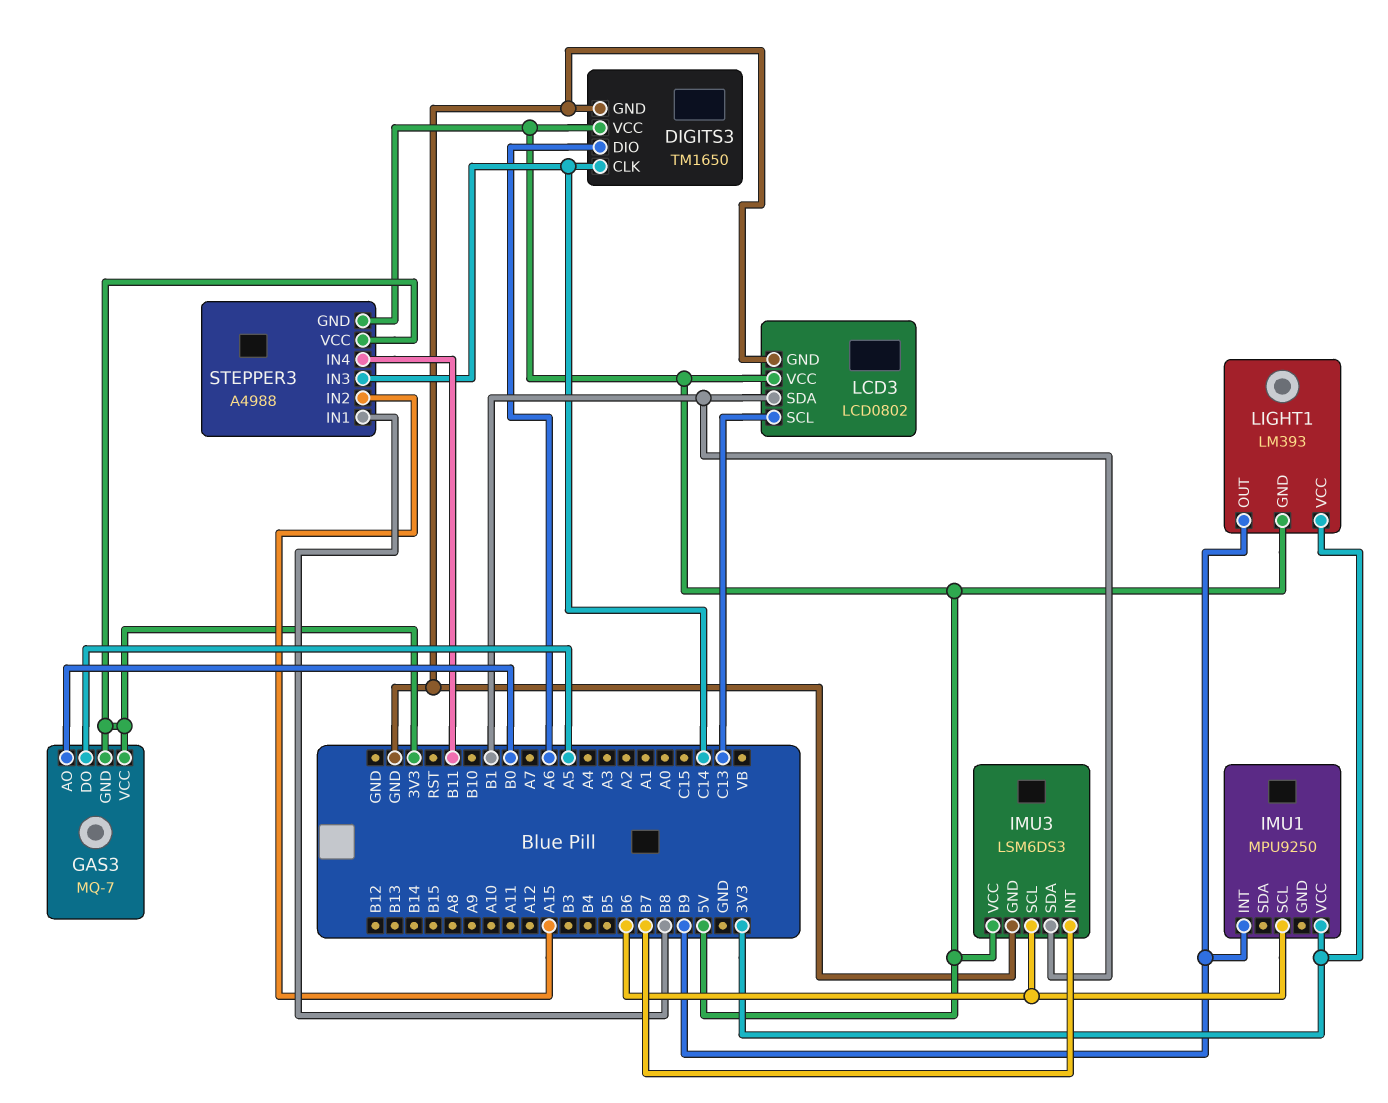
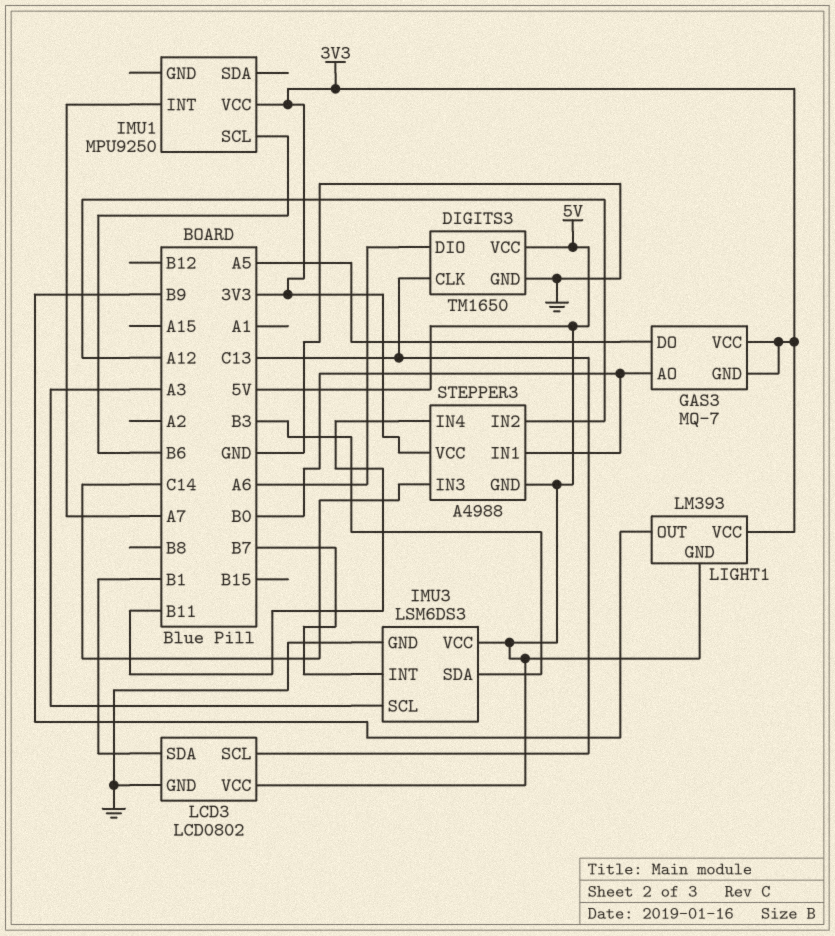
DIGITS3 pin CLK: C14 -> C13
IMU1 pin INT: B9 -> A7
IMU3 pin SCL: B6 -> A3
IMU3 pin SDA: B1 -> B3
STEPPER3 pin IN1: B8 -> B0
STEPPER3 pin IN2: A15 -> A12

